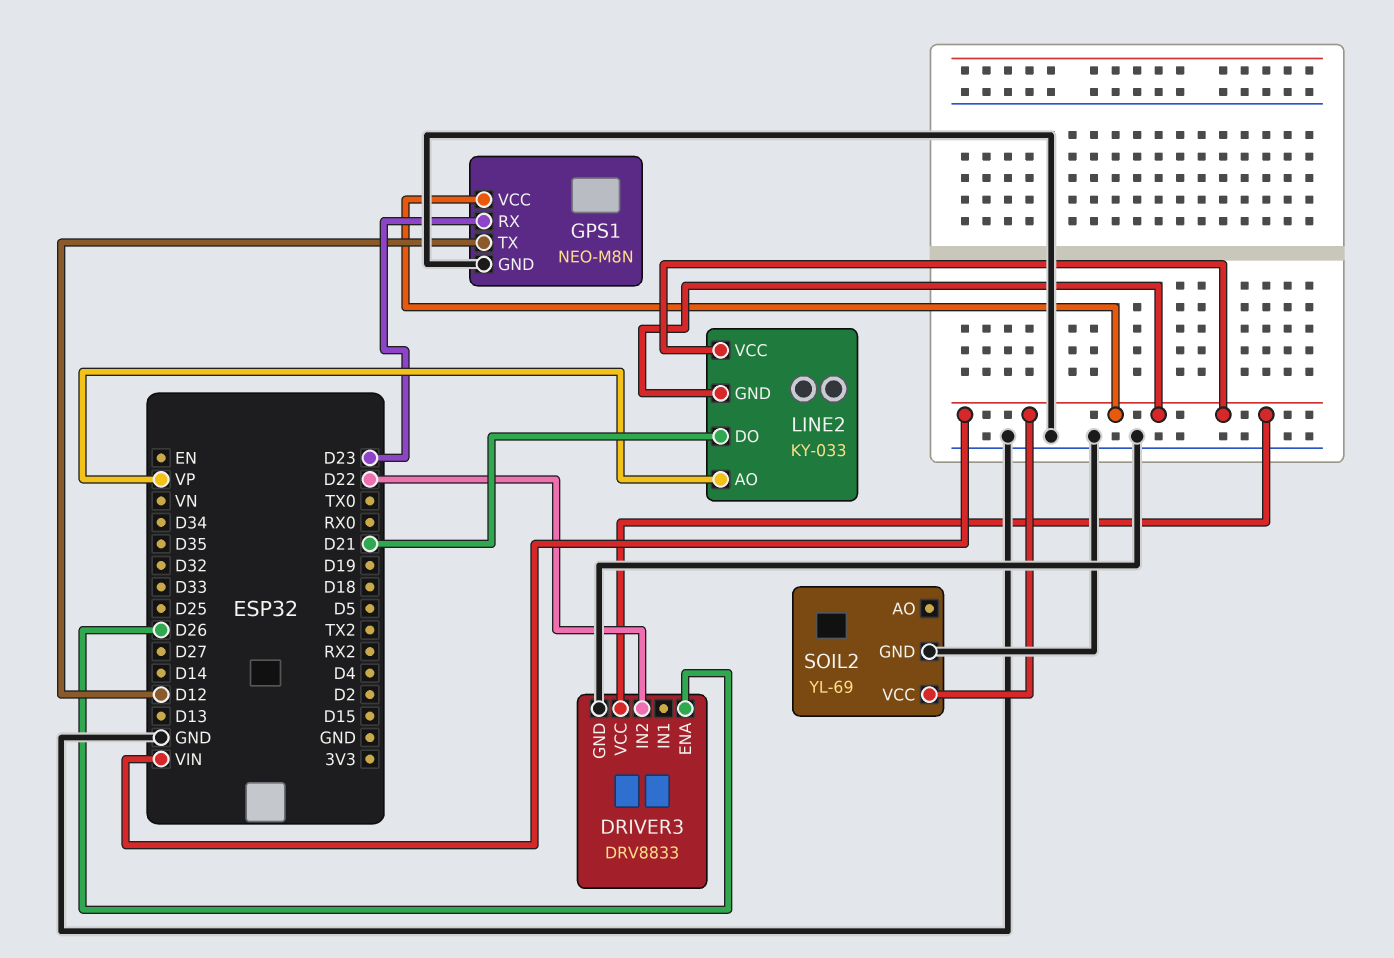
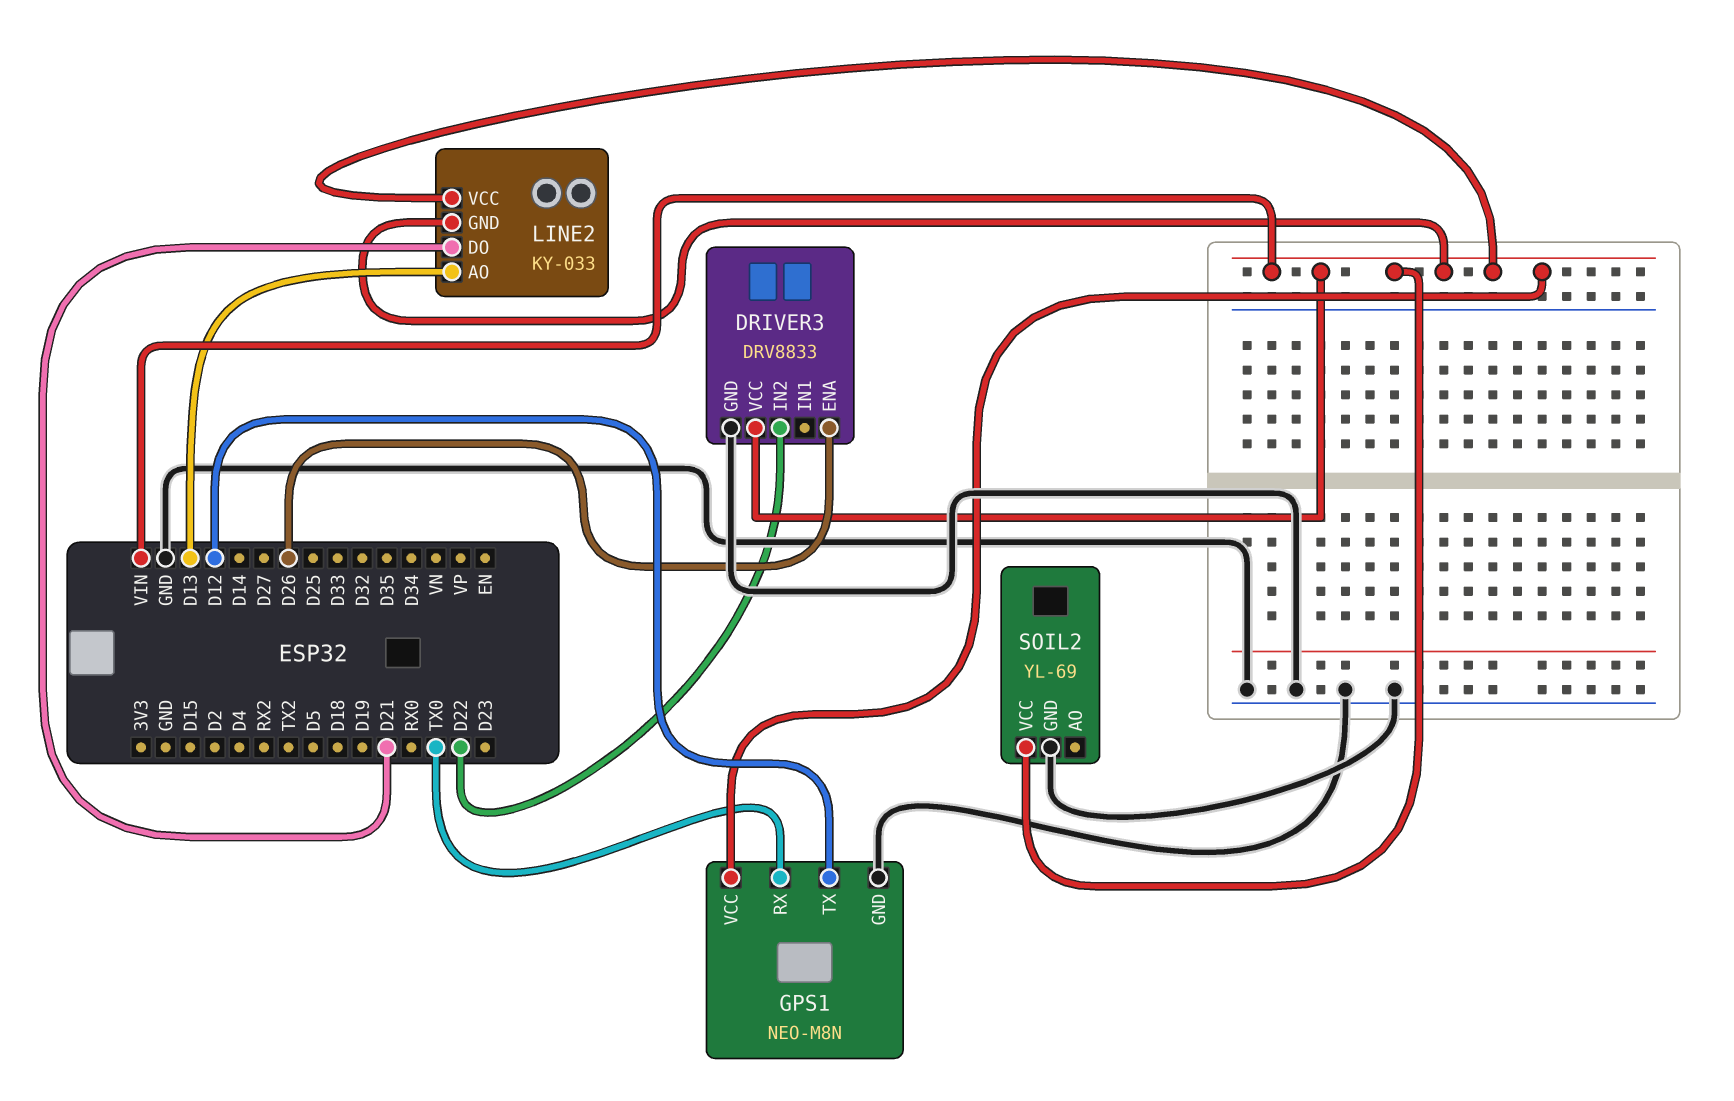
GPS1 pin RX: D23 -> TX0
LINE2 pin AO: VP -> D13

